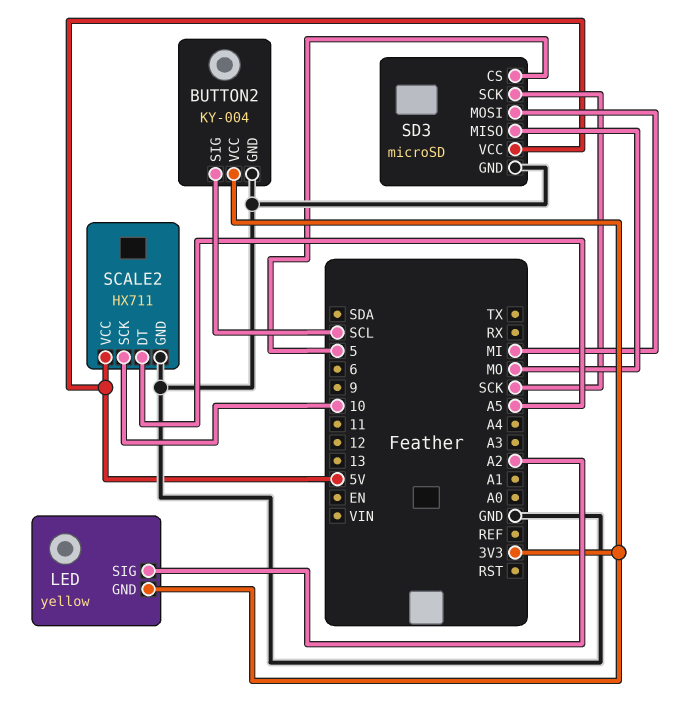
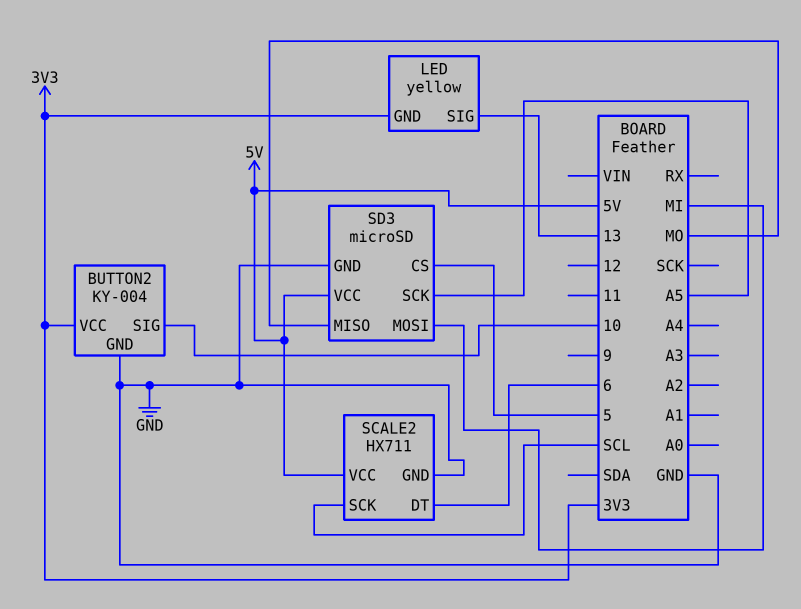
BUTTON2 pin SIG: SCL -> 10
LED pin SIG: A2 -> 13
SCALE2 pin DT: A5 -> 6
SCALE2 pin SCK: 10 -> SCL
SD3 pin SCK: SCK -> A5

